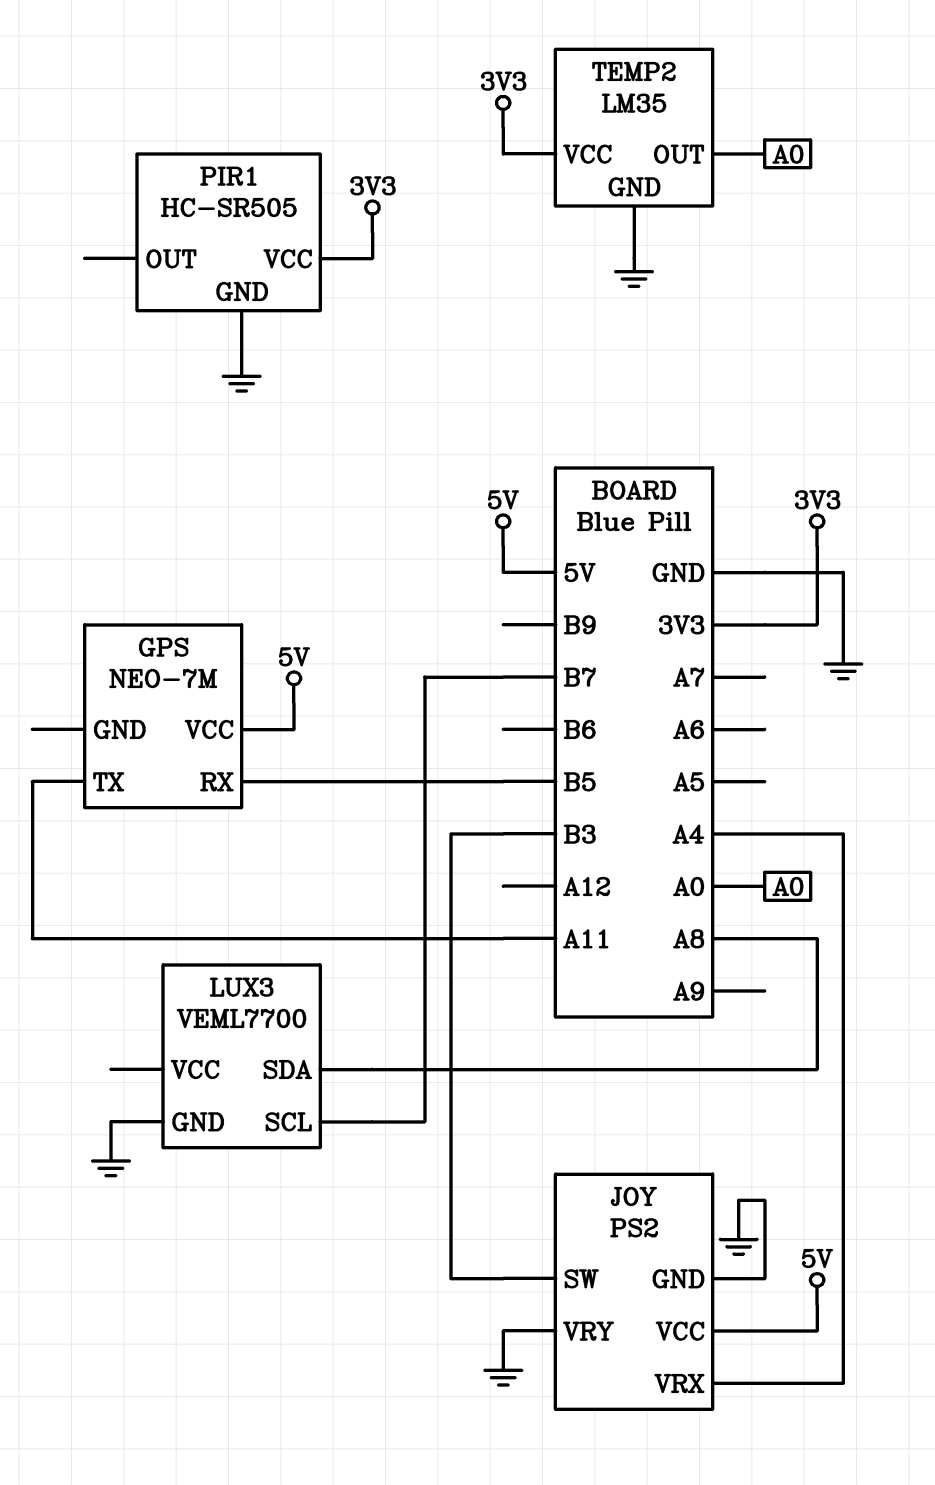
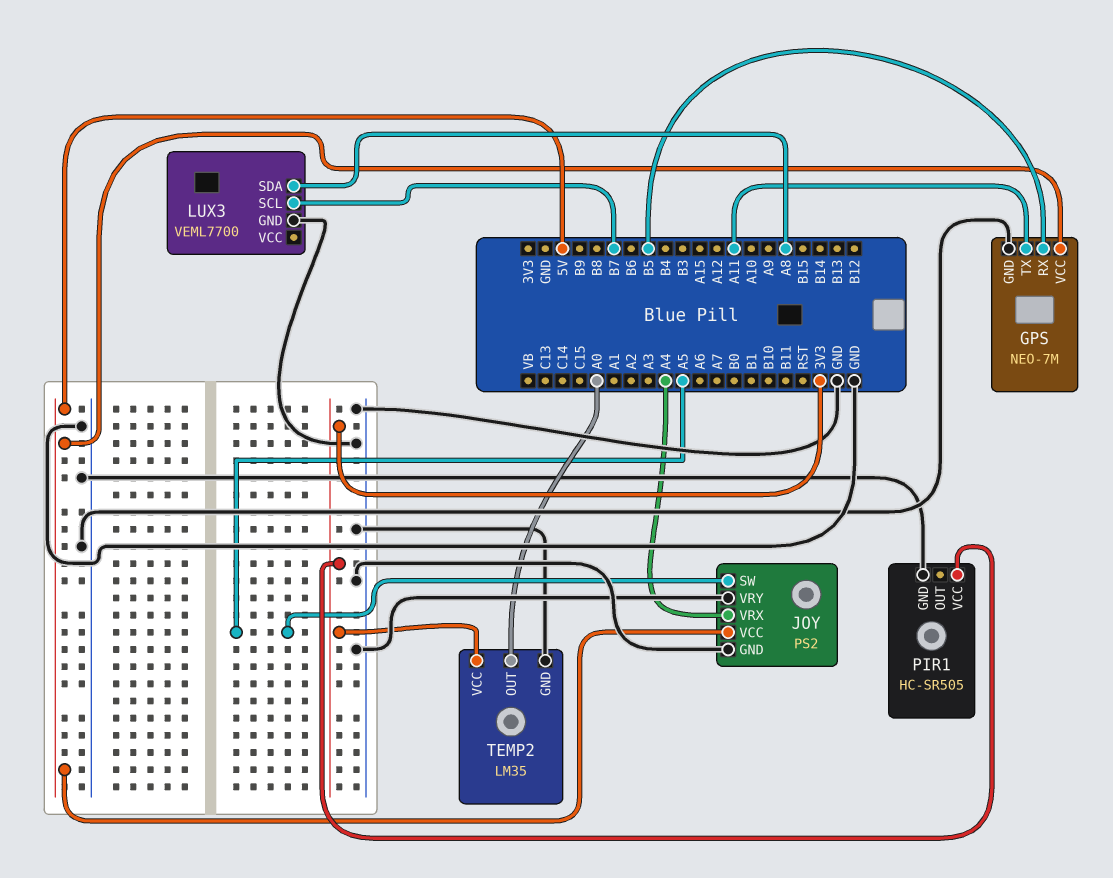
GPS pin GND: none -> GND
JOY pin SW: B3 -> A5

